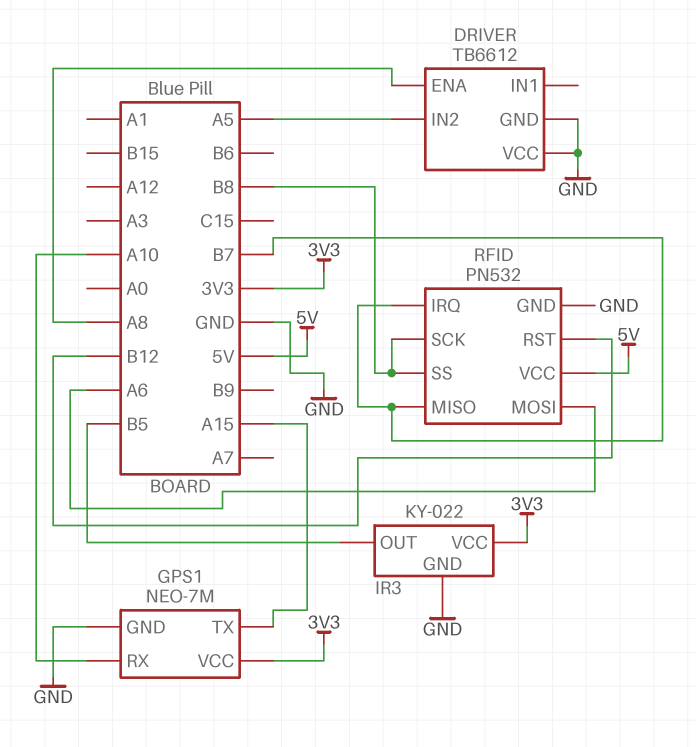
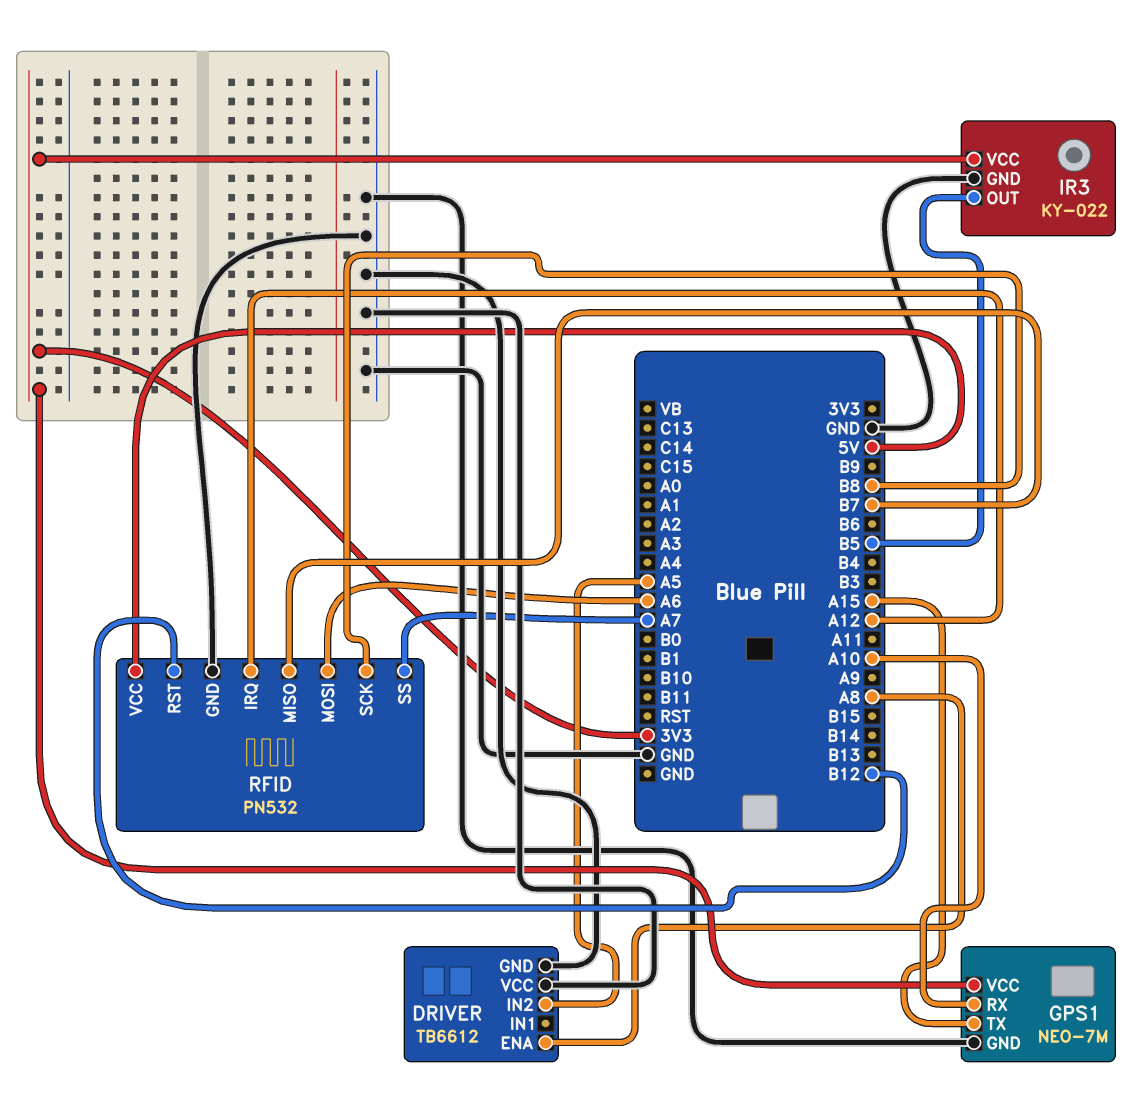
RFID pin IRQ: B7 -> A12
RFID pin SS: B8 -> A7

